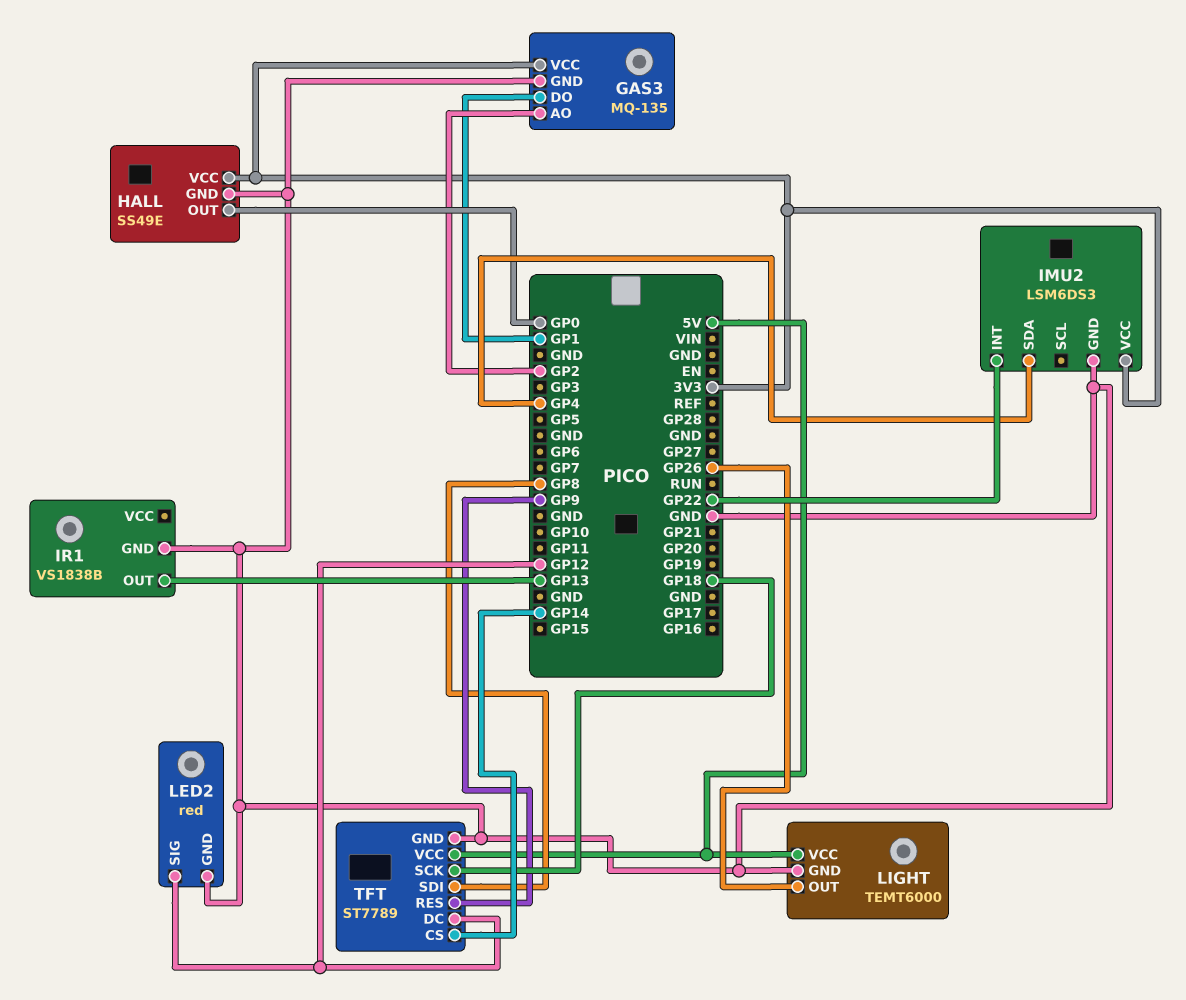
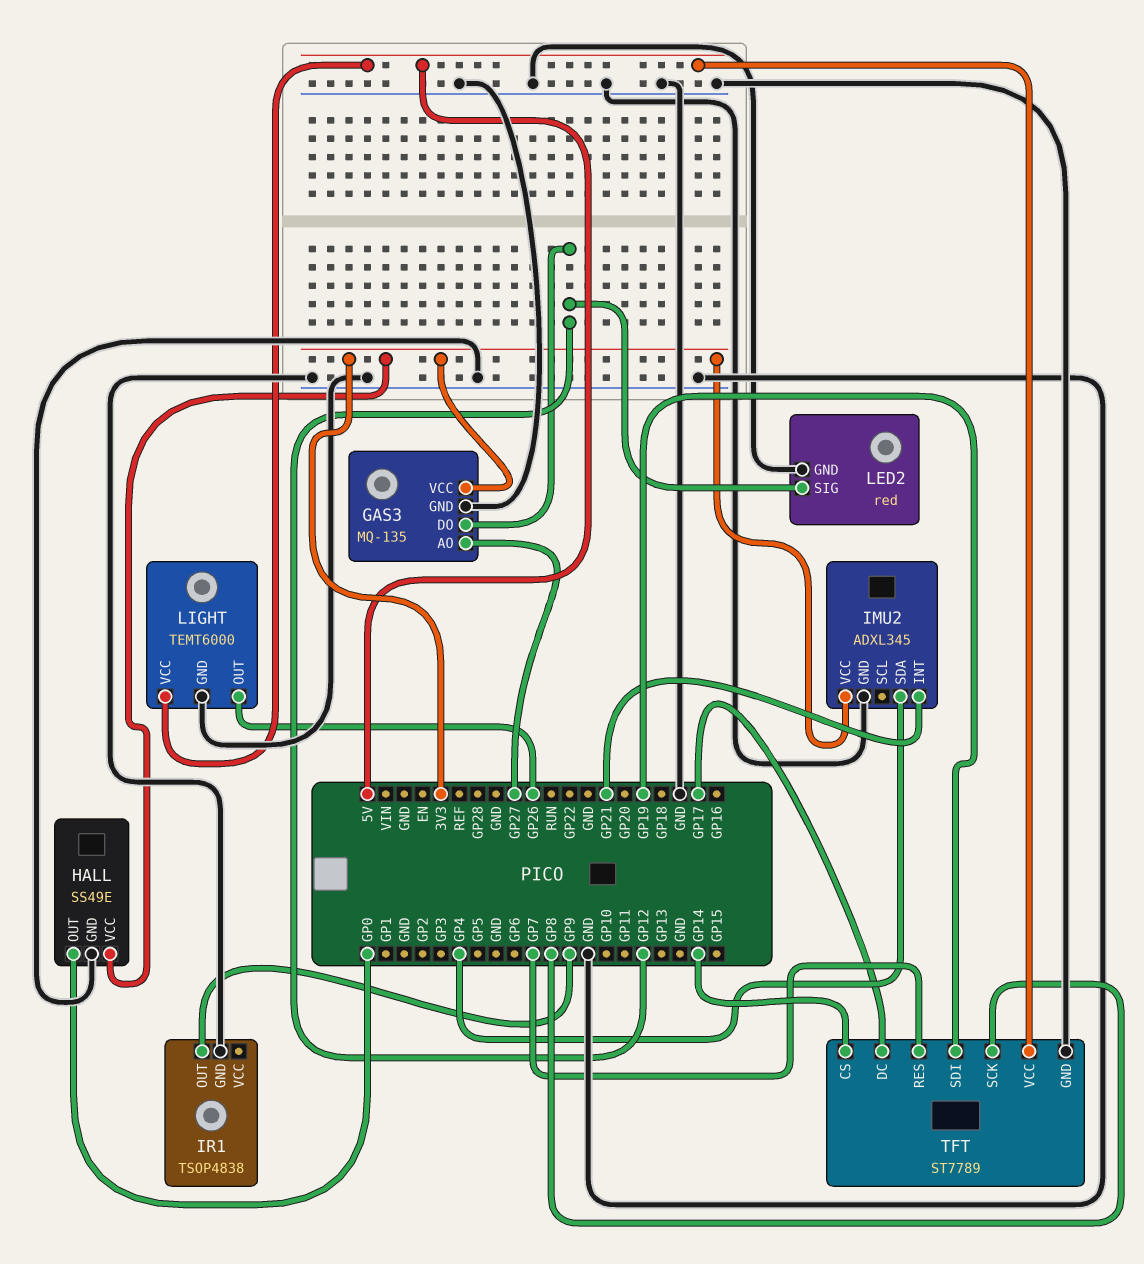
GAS3 pin AO: GP2 -> GP27
GAS3 pin DO: GP1 -> GP12
IMU2: LSM6DS3 -> ADXL345
IMU2 pin INT: GP22 -> GP21
IR1: VS1838B -> TSOP4838
IR1 pin OUT: GP13 -> GP9
TFT pin DC: GP12 -> GP17
TFT pin RES: GP9 -> GP7
TFT pin SCK: GP18 -> GP8
TFT pin SDI: GP8 -> GP19

